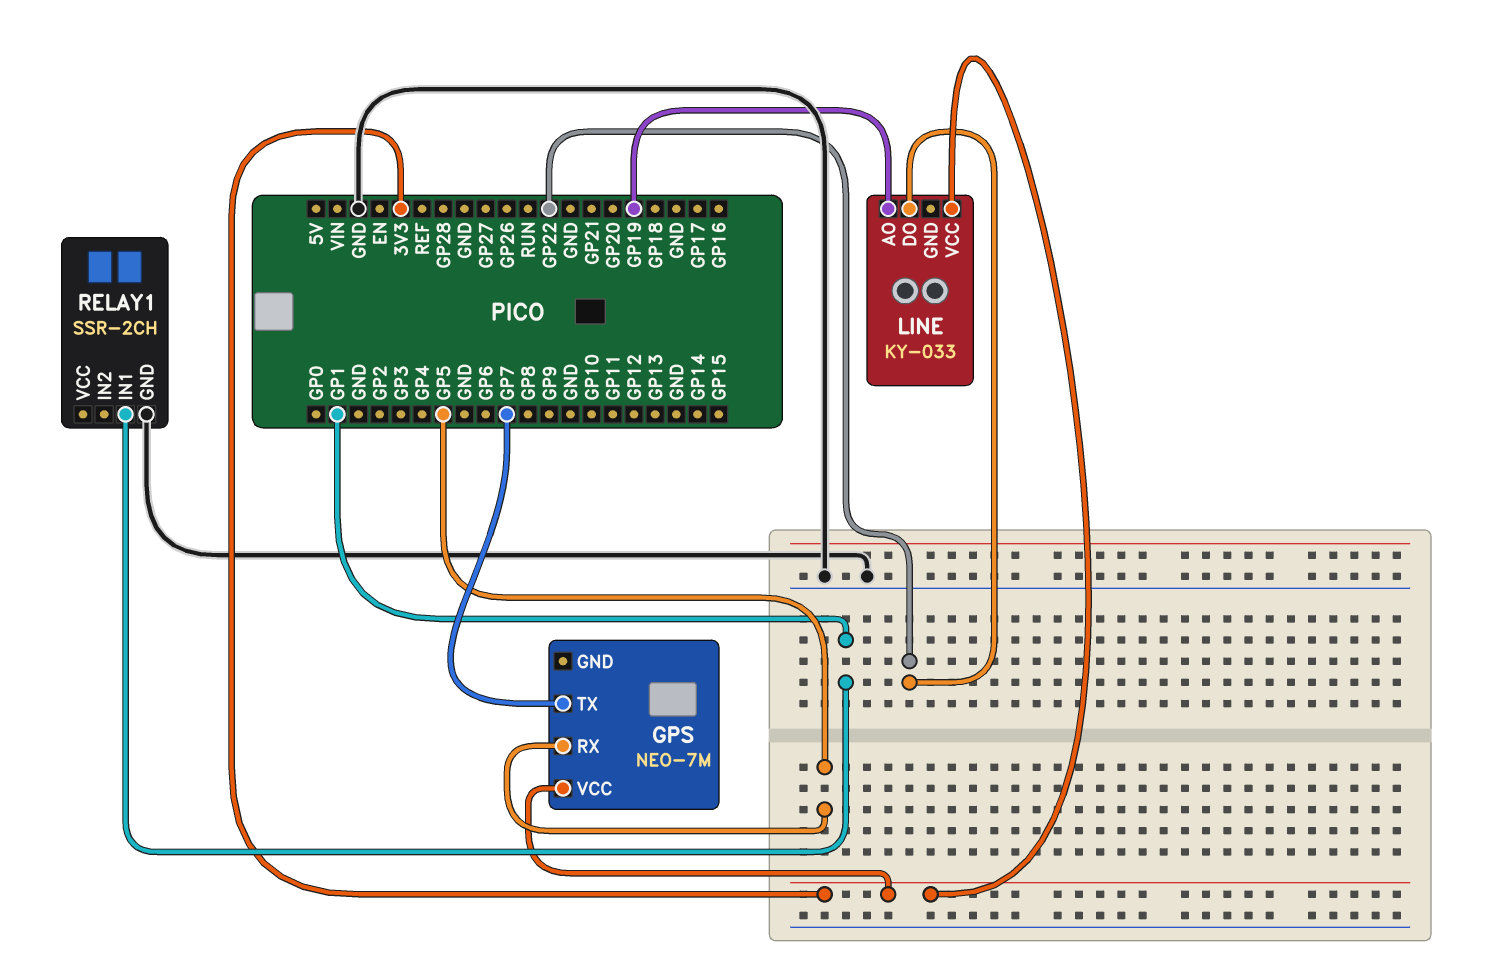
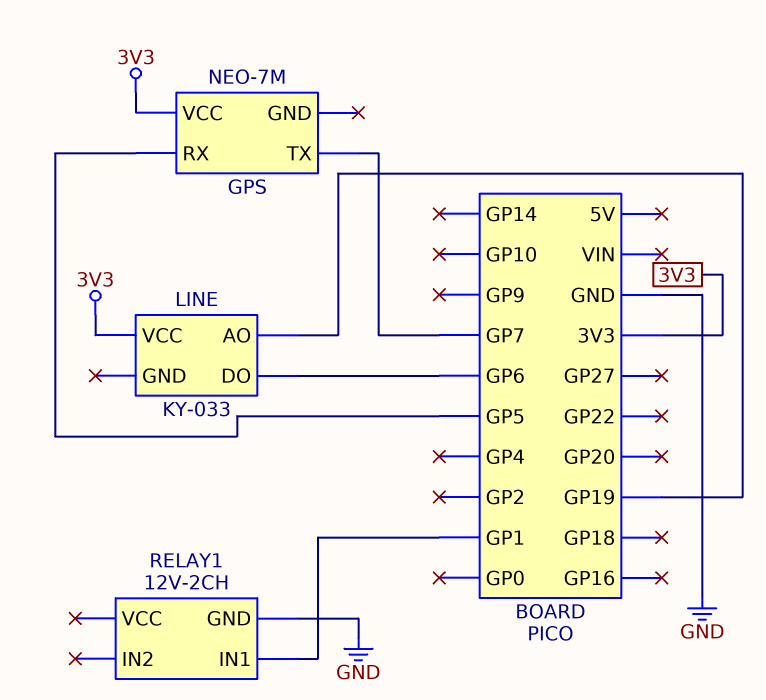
LINE pin DO: GP22 -> GP6
RELAY1: SSR-2CH -> 12V-2CH

